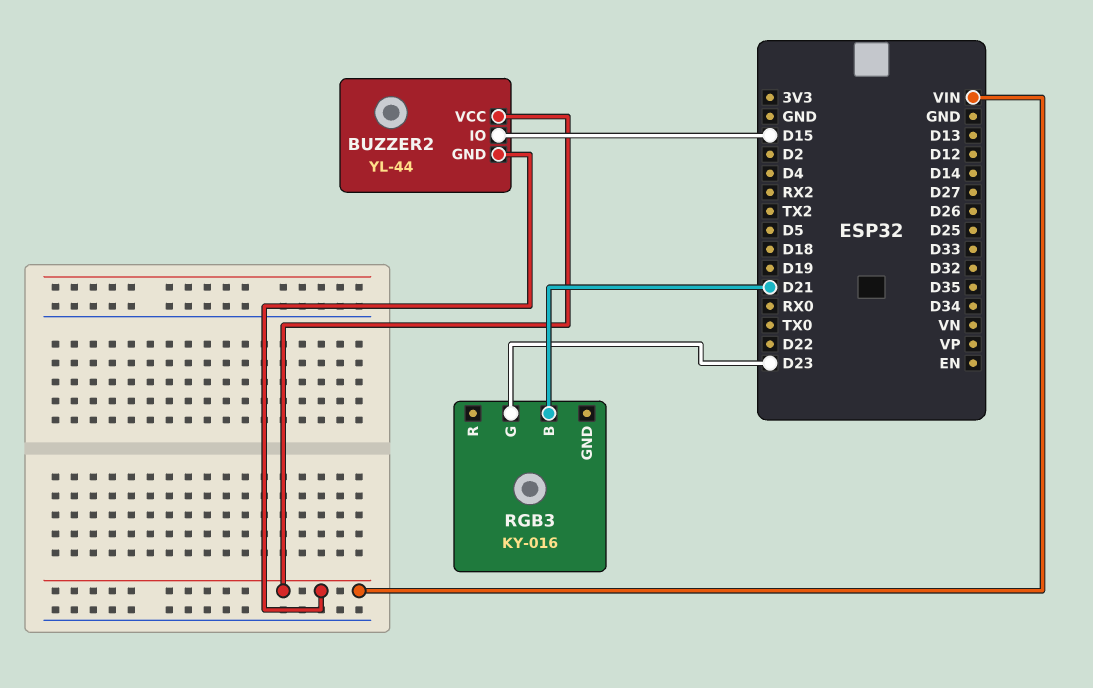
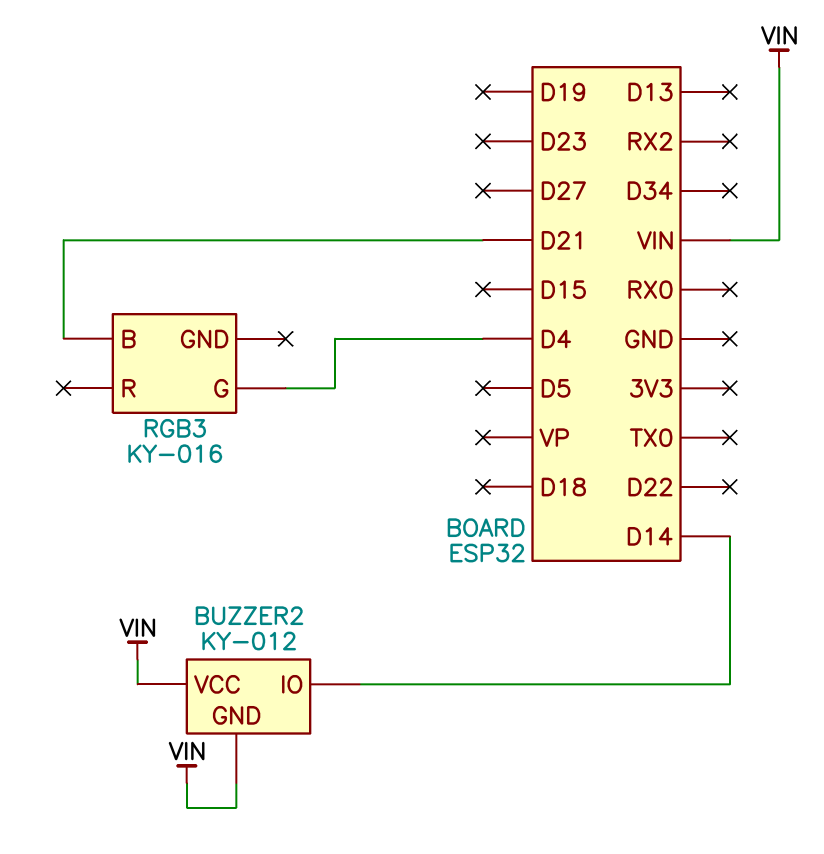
BUZZER2: YL-44 -> KY-012
BUZZER2 pin IO: D15 -> D14
RGB3 pin G: D23 -> D4

